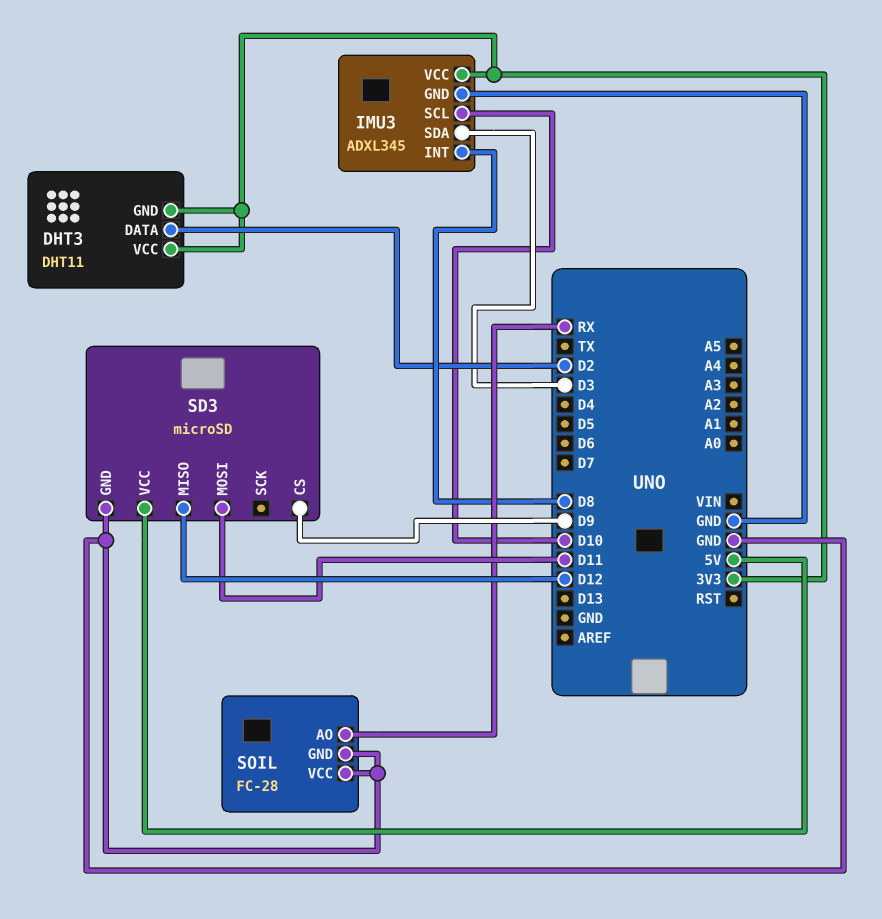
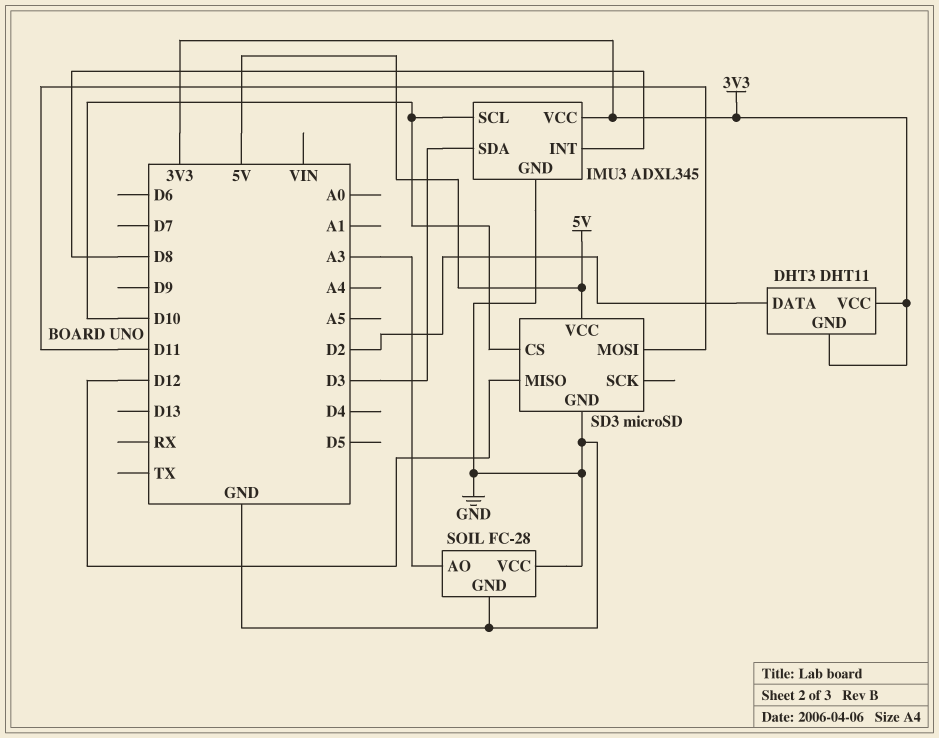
SD3 pin CS: D9 -> D10
SOIL pin AO: RX -> A3

